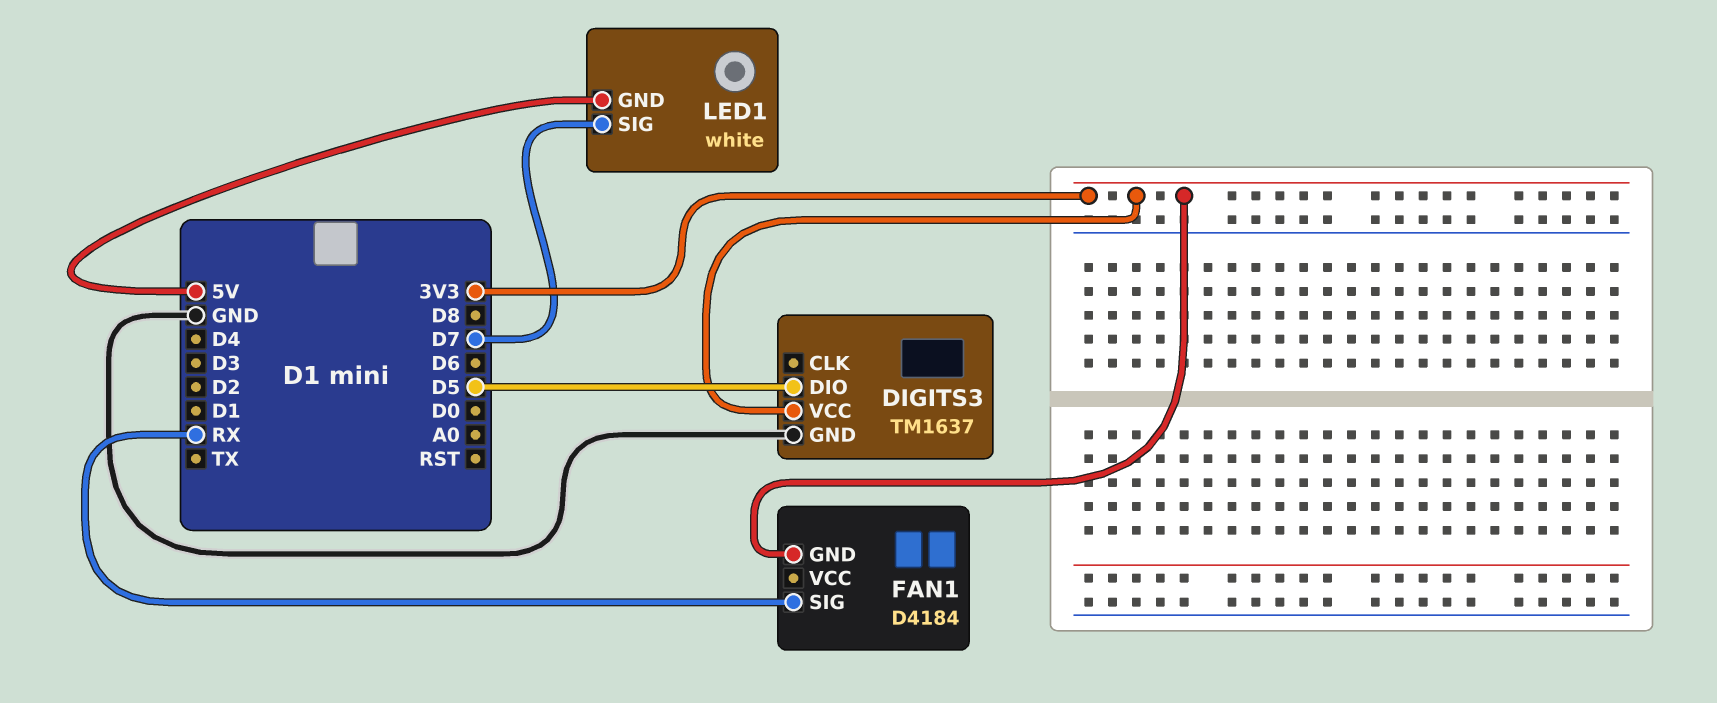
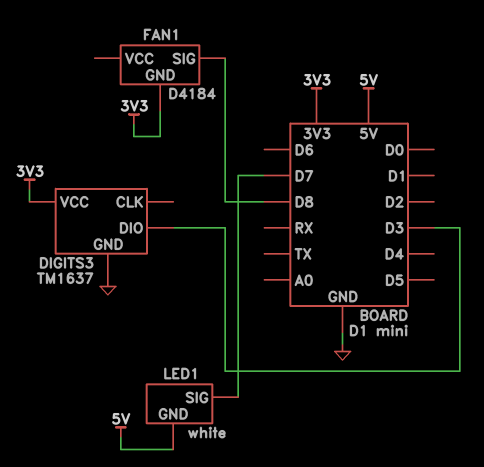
DIGITS3 pin DIO: D5 -> D3
FAN1 pin SIG: RX -> D8

